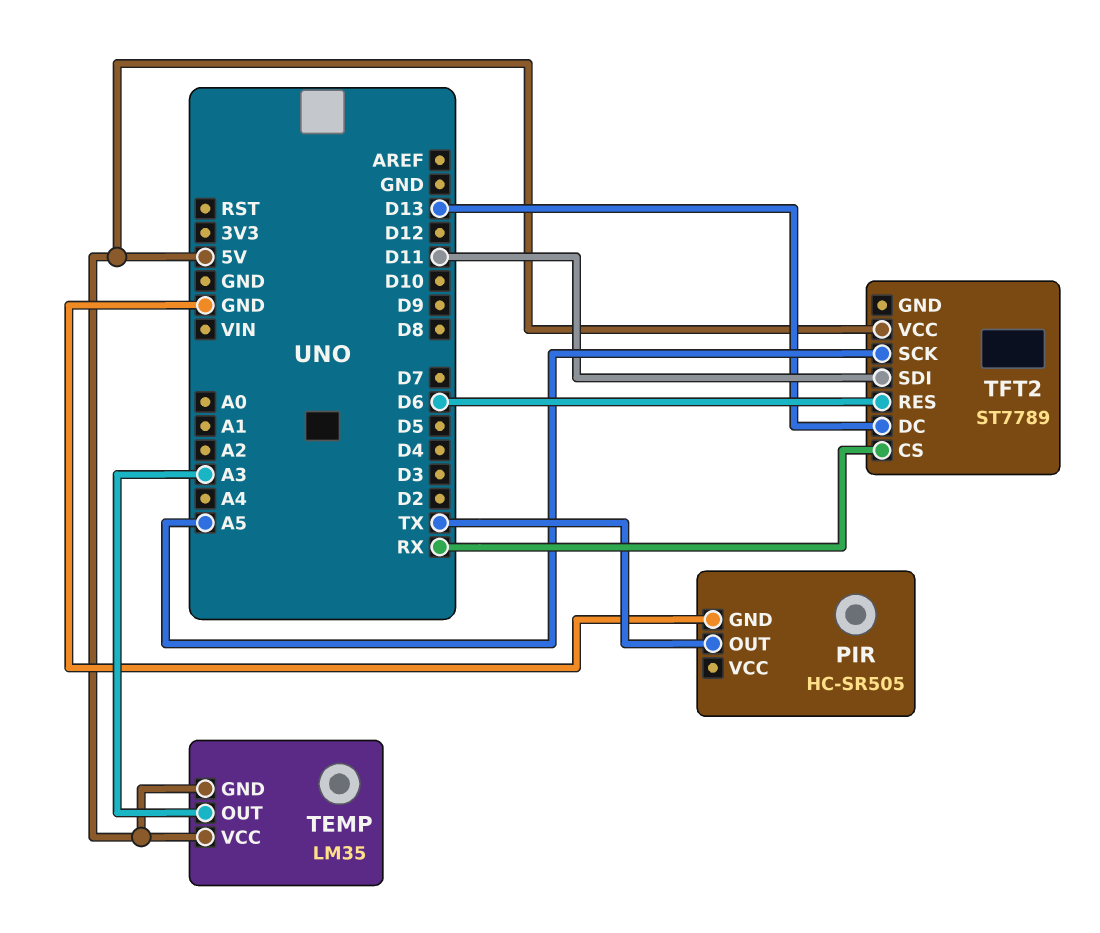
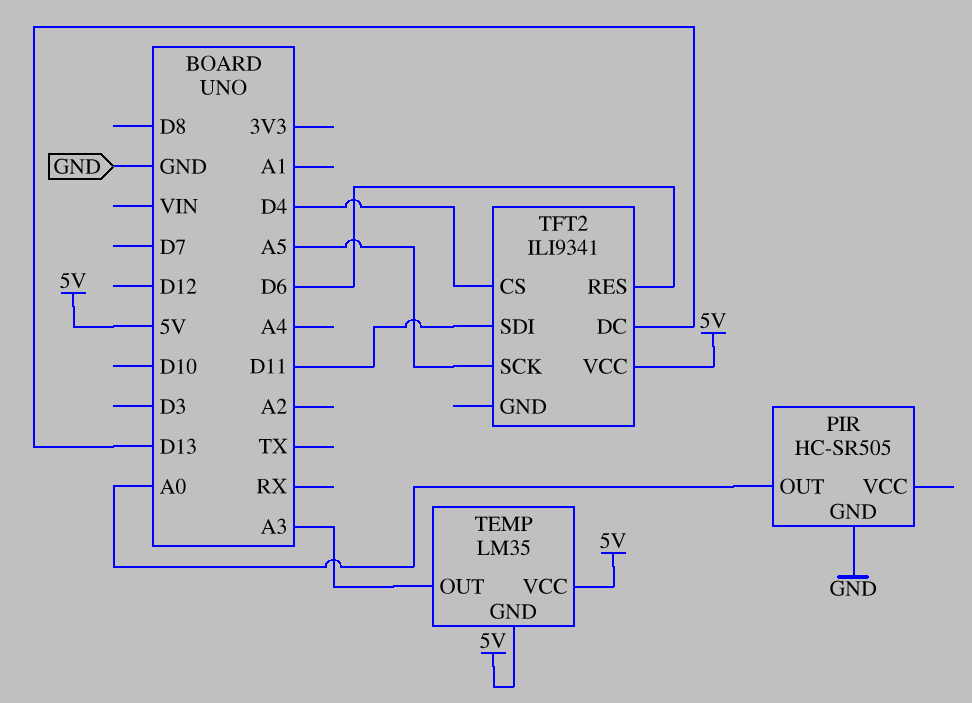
PIR pin OUT: TX -> A0
TFT2: ST7789 -> ILI9341
TFT2 pin CS: RX -> D4

